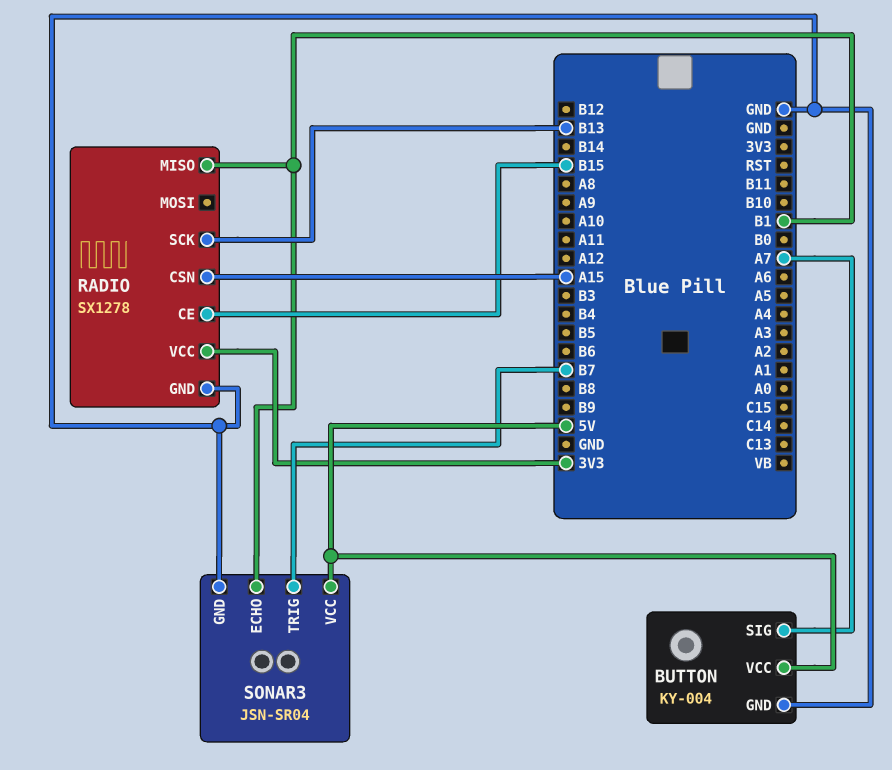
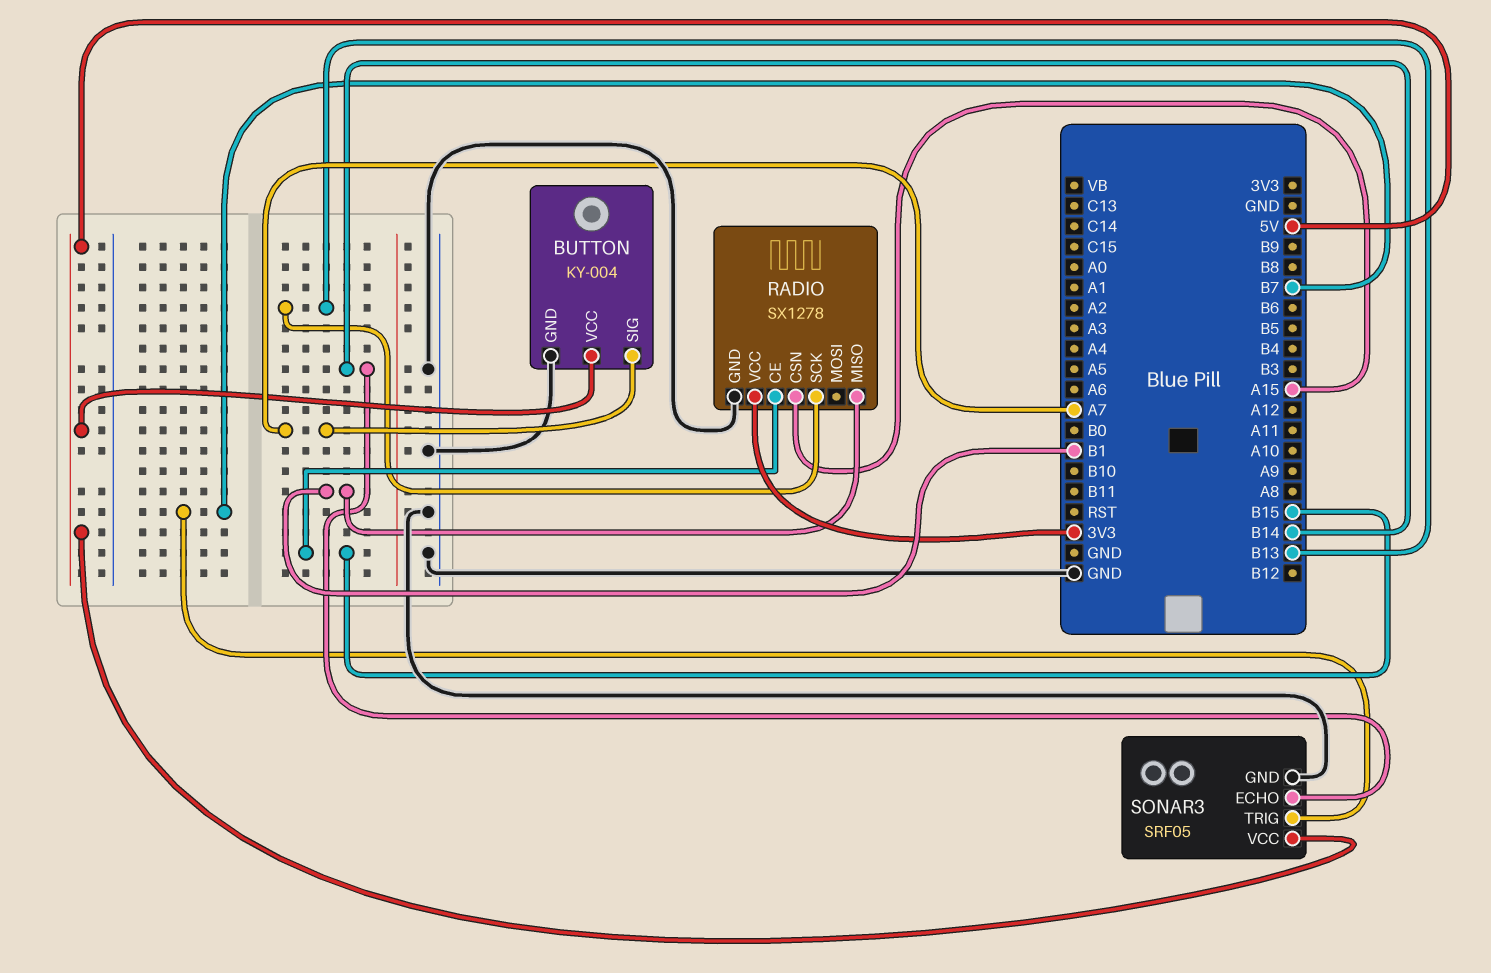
SONAR3: JSN-SR04 -> SRF05
SONAR3 pin ECHO: B1 -> B14

